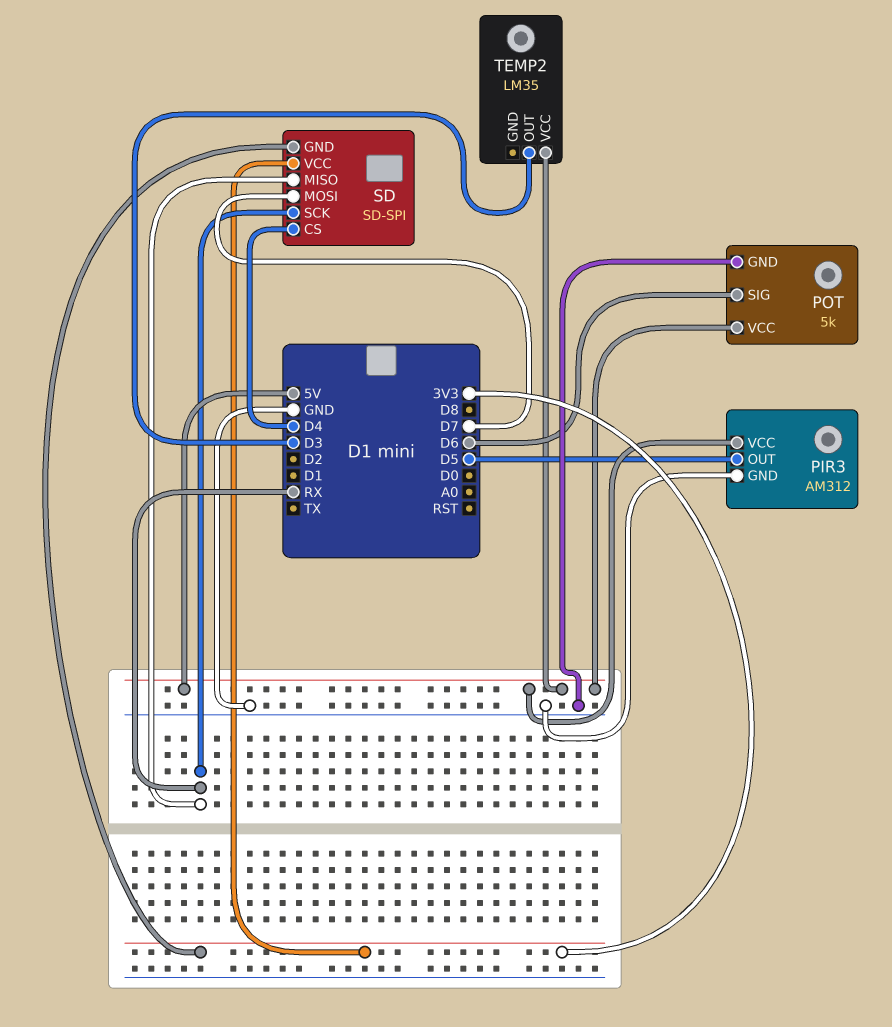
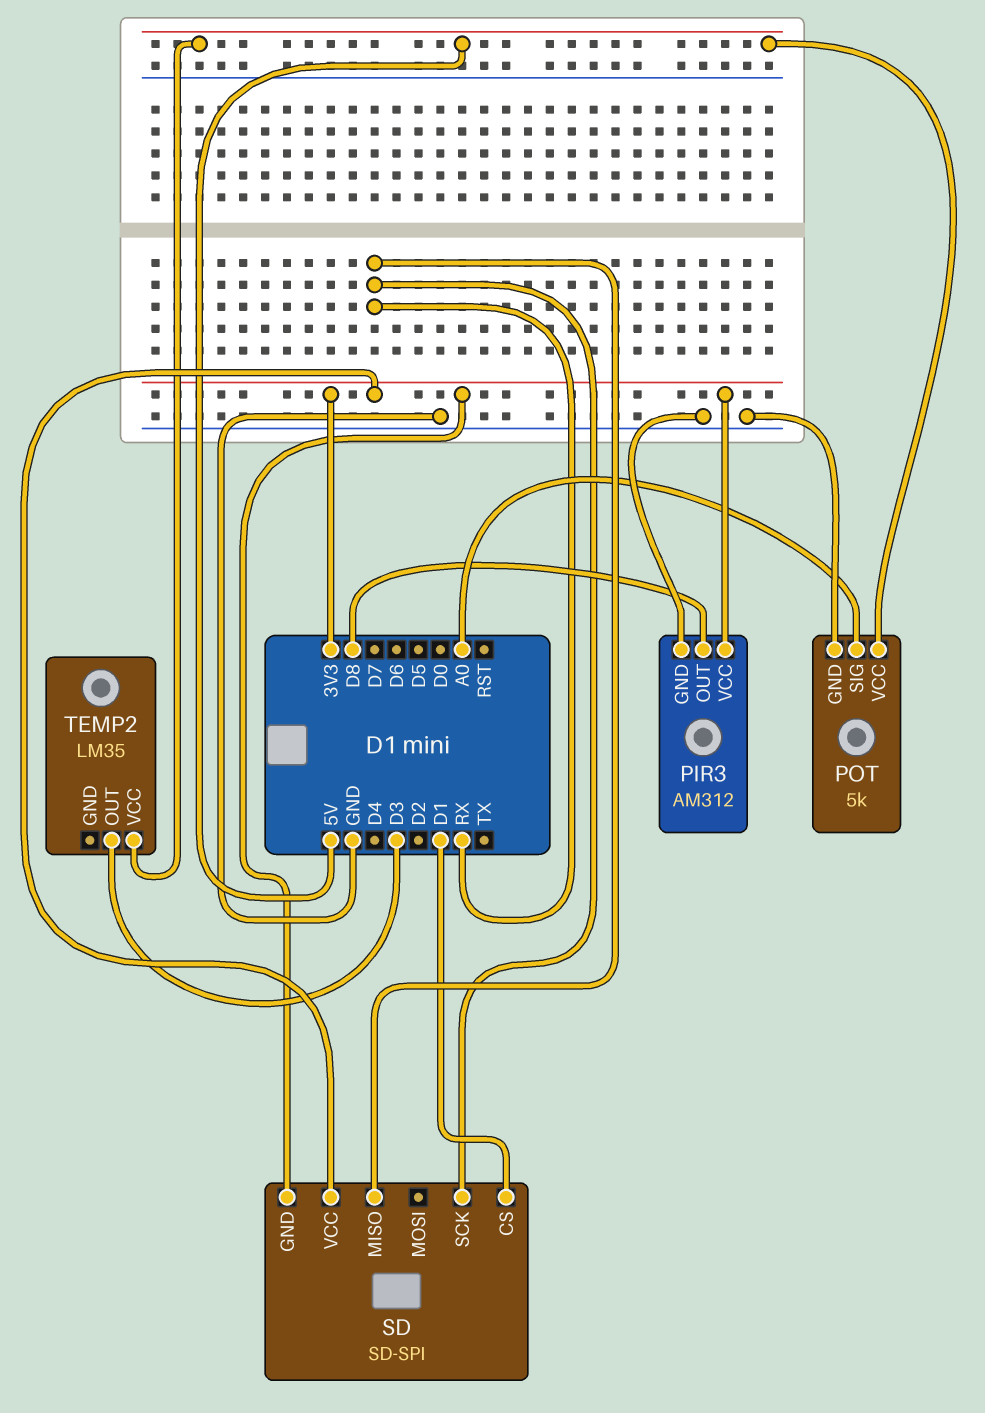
PIR3 pin OUT: D5 -> D8
PIR3 pin VCC: 5V -> 3V3
POT pin SIG: D6 -> A0
SD pin CS: D4 -> D1
SD pin MOSI: D7 -> none

